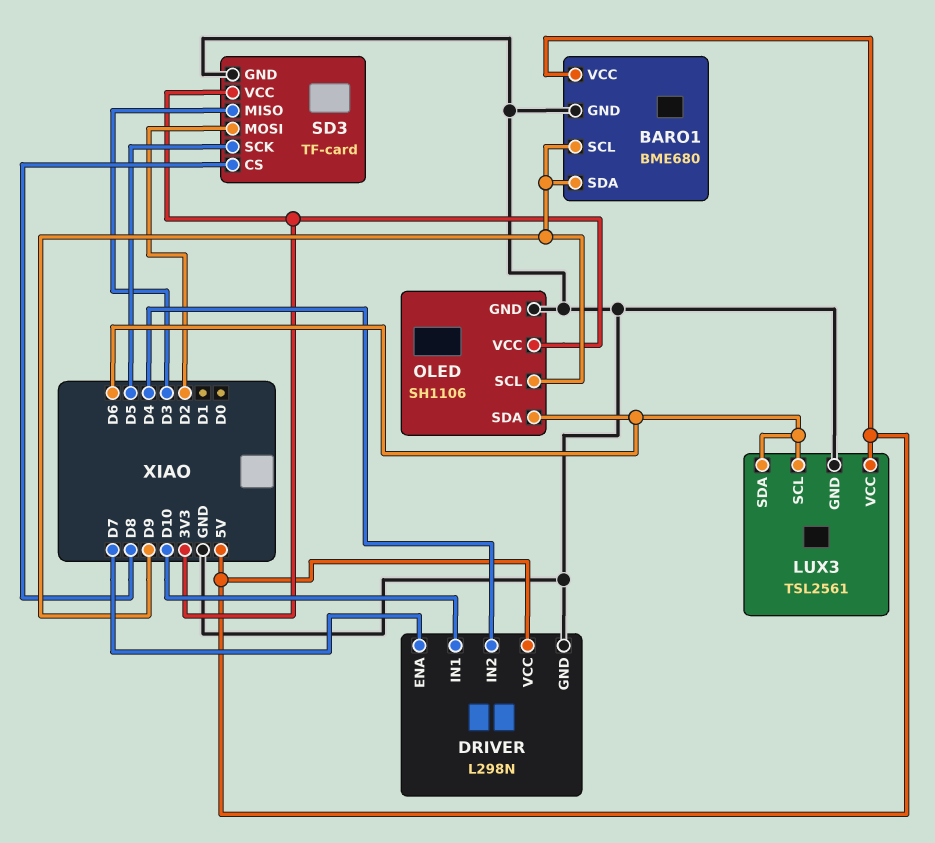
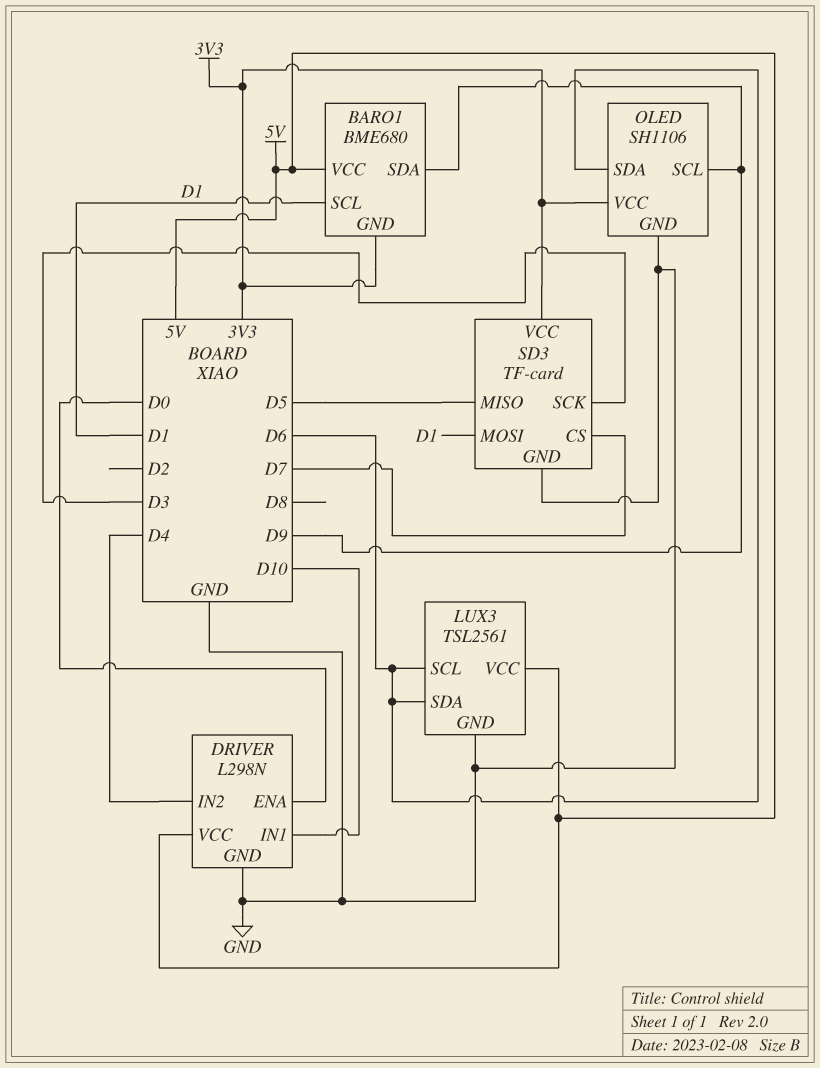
BARO1 pin GND: GND -> 3V3
BARO1 pin SCL: D9 -> D1
DRIVER pin ENA: D7 -> D0
SD3 pin CS: D8 -> D7
SD3 pin MISO: D3 -> D5
SD3 pin MOSI: D2 -> D1
SD3 pin SCK: D5 -> D3

